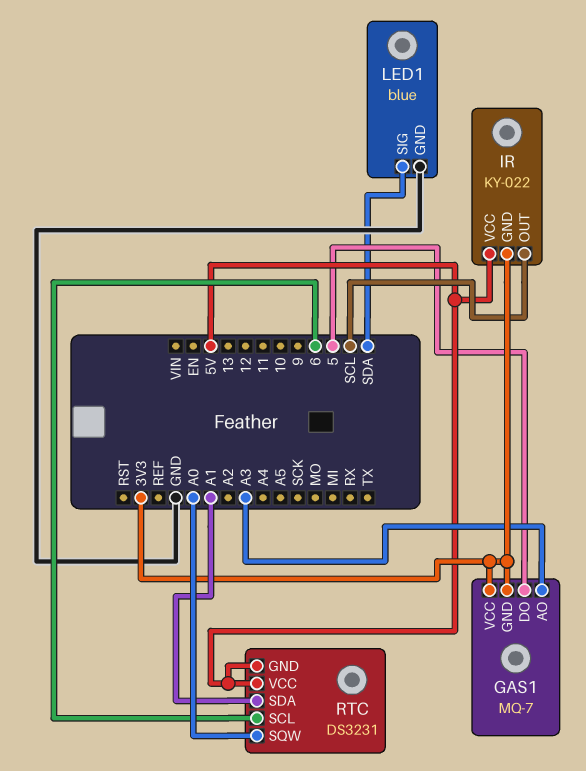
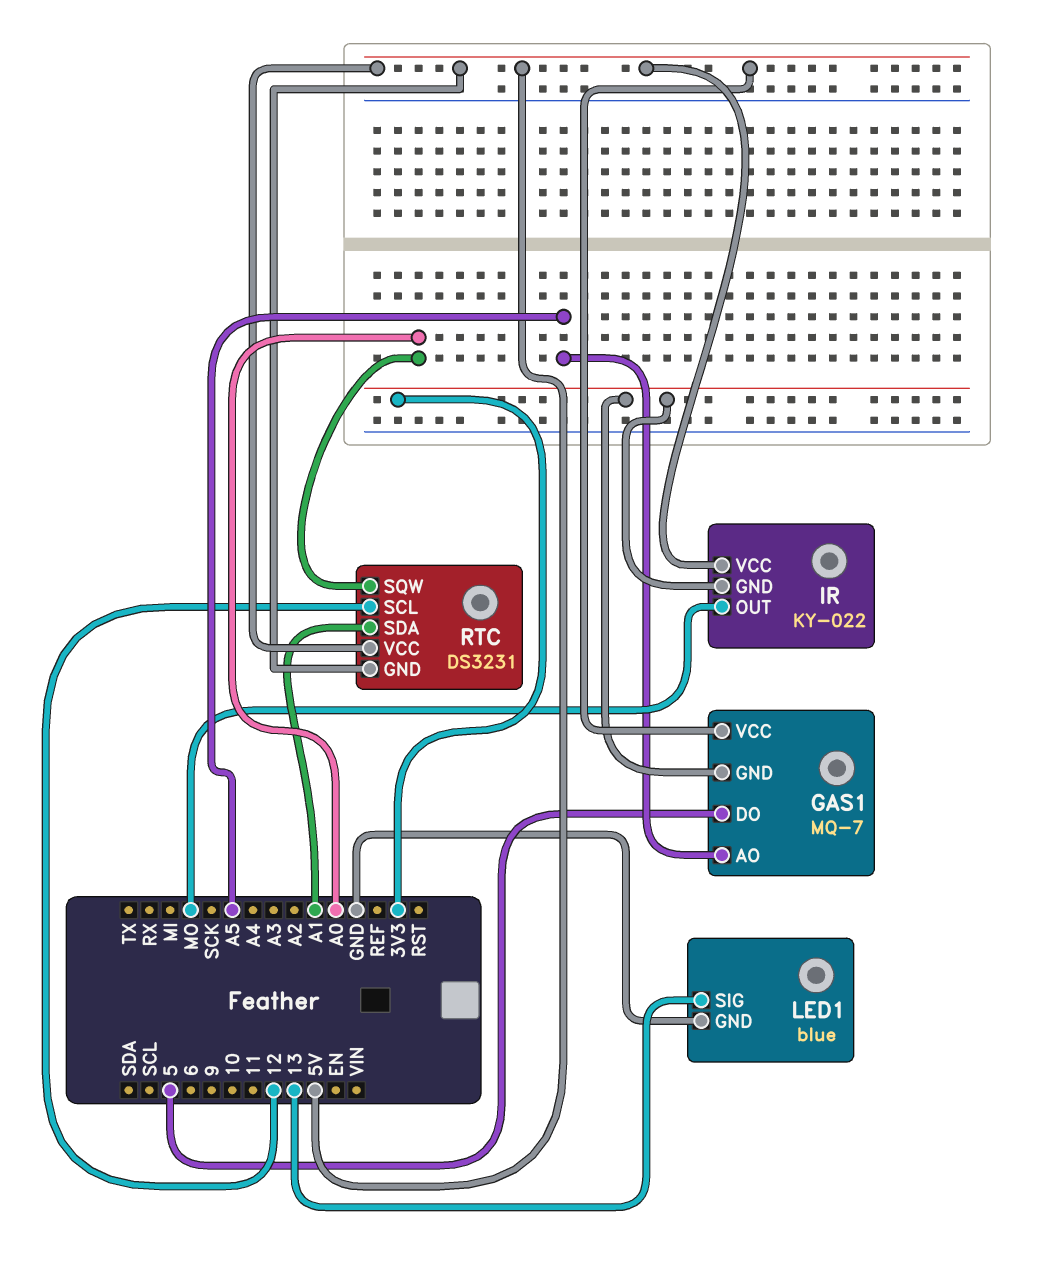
GAS1 pin AO: A3 -> A5
GAS1 pin VCC: 3V3 -> 5V
IR pin OUT: SCL -> MO
LED1 pin SIG: SDA -> 13
RTC pin SCL: 6 -> 12

